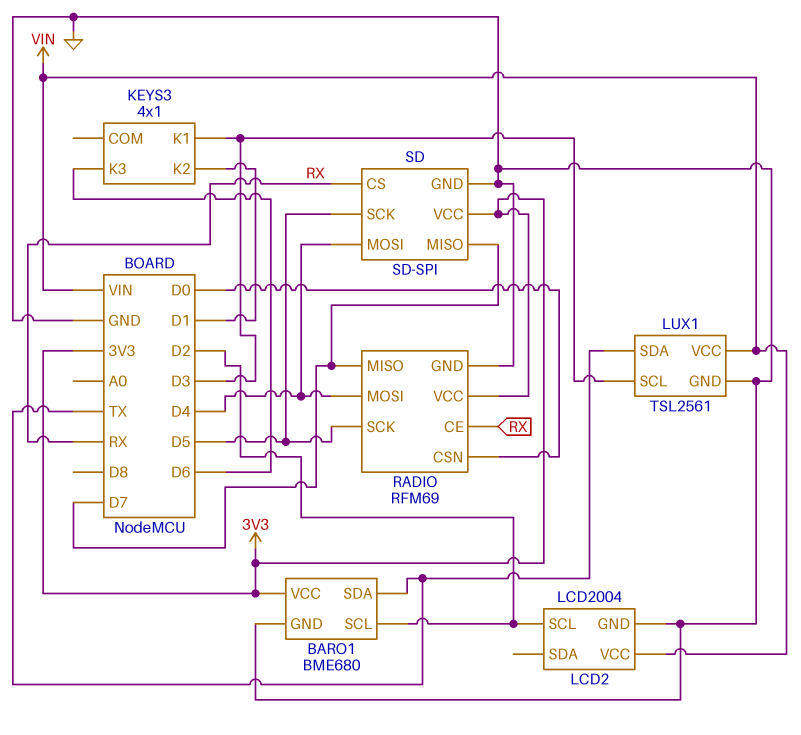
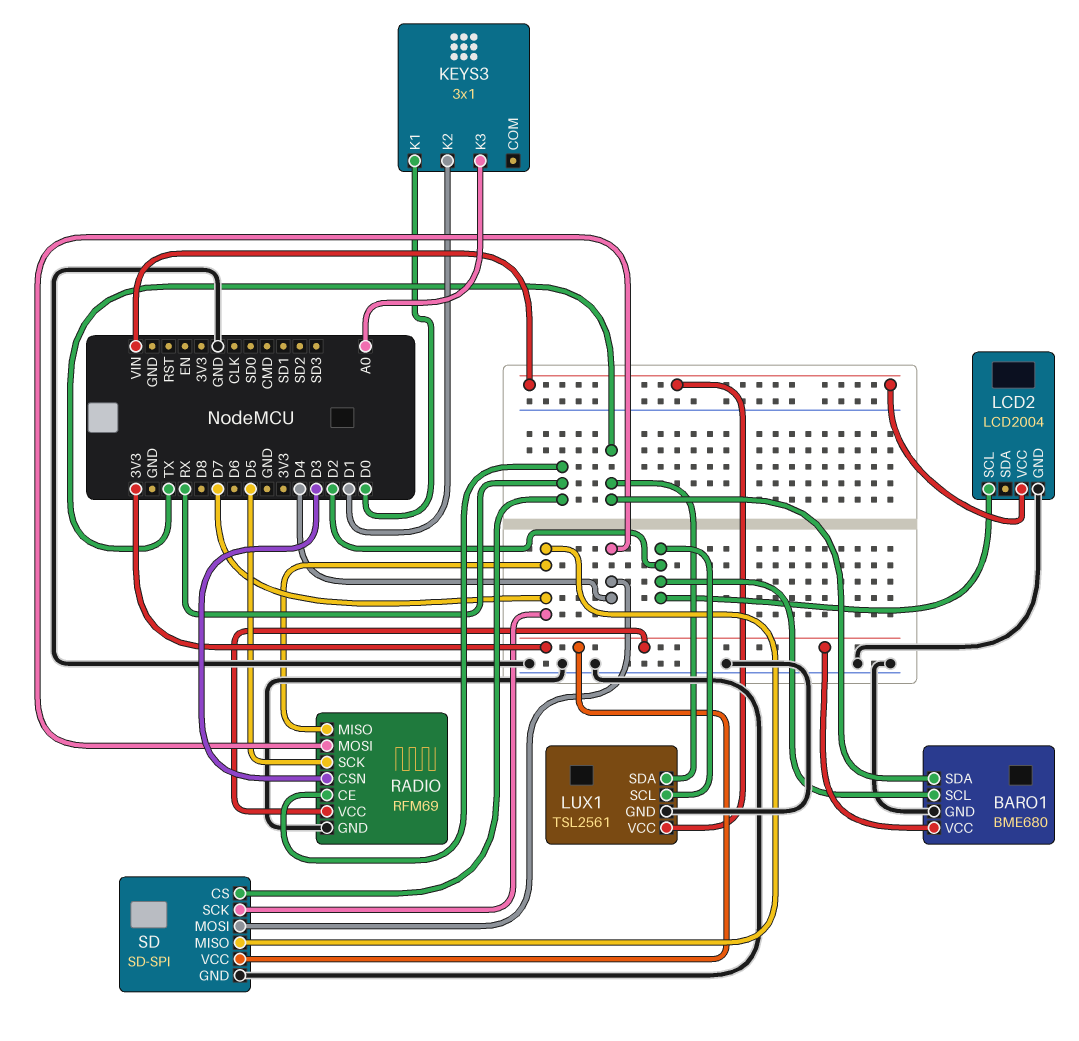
KEYS3: 4x1 -> 3x1
KEYS3 pin K1: D3 -> D0
KEYS3 pin K3: D6 -> A0
LUX1 pin SCL: D3 -> D2
RADIO pin CSN: D0 -> D3
SD pin SCK: D5 -> D7

